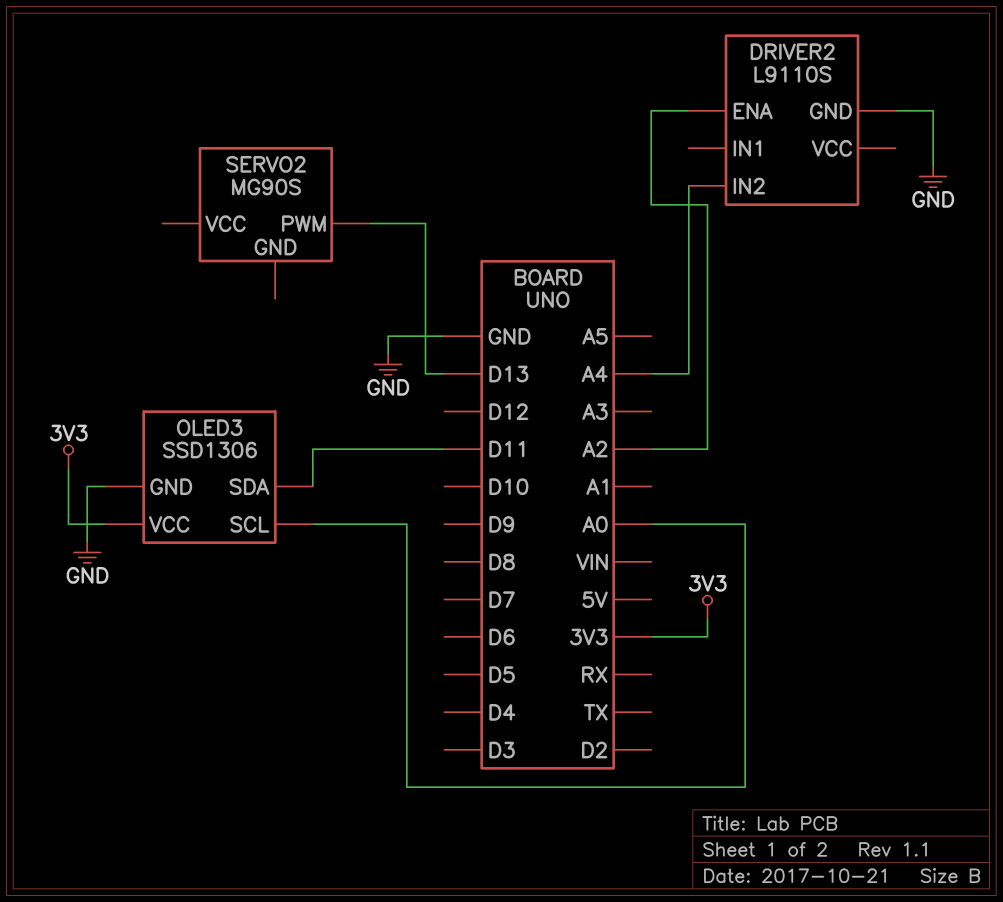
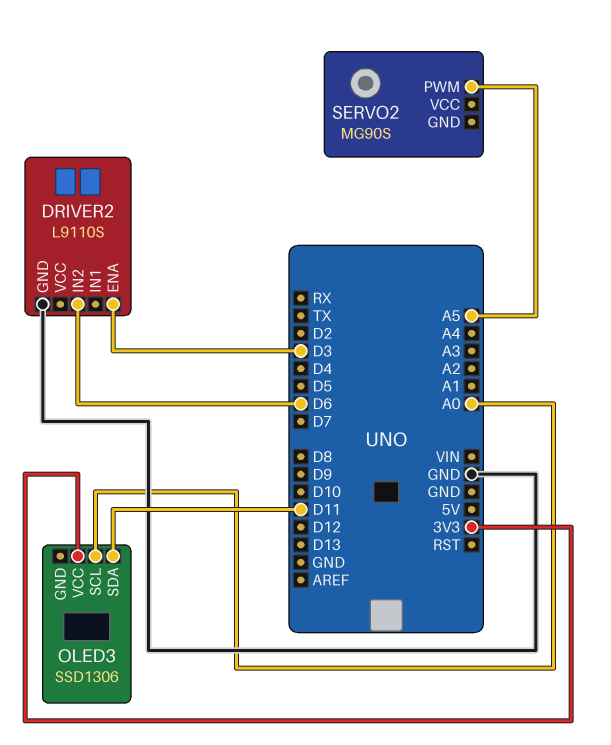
DRIVER2 pin ENA: A2 -> D3
DRIVER2 pin IN2: A4 -> D6
OLED3 pin GND: GND -> none
SERVO2 pin PWM: D13 -> A5

